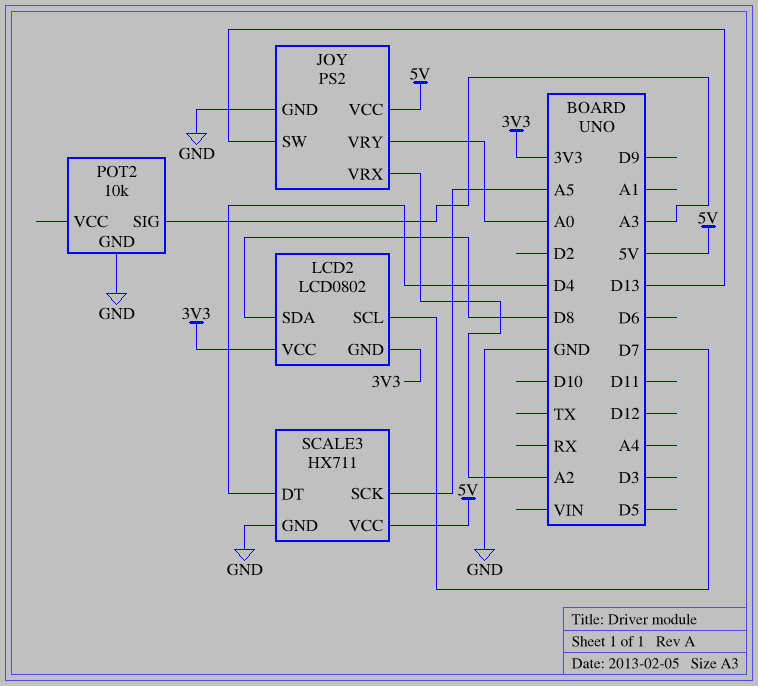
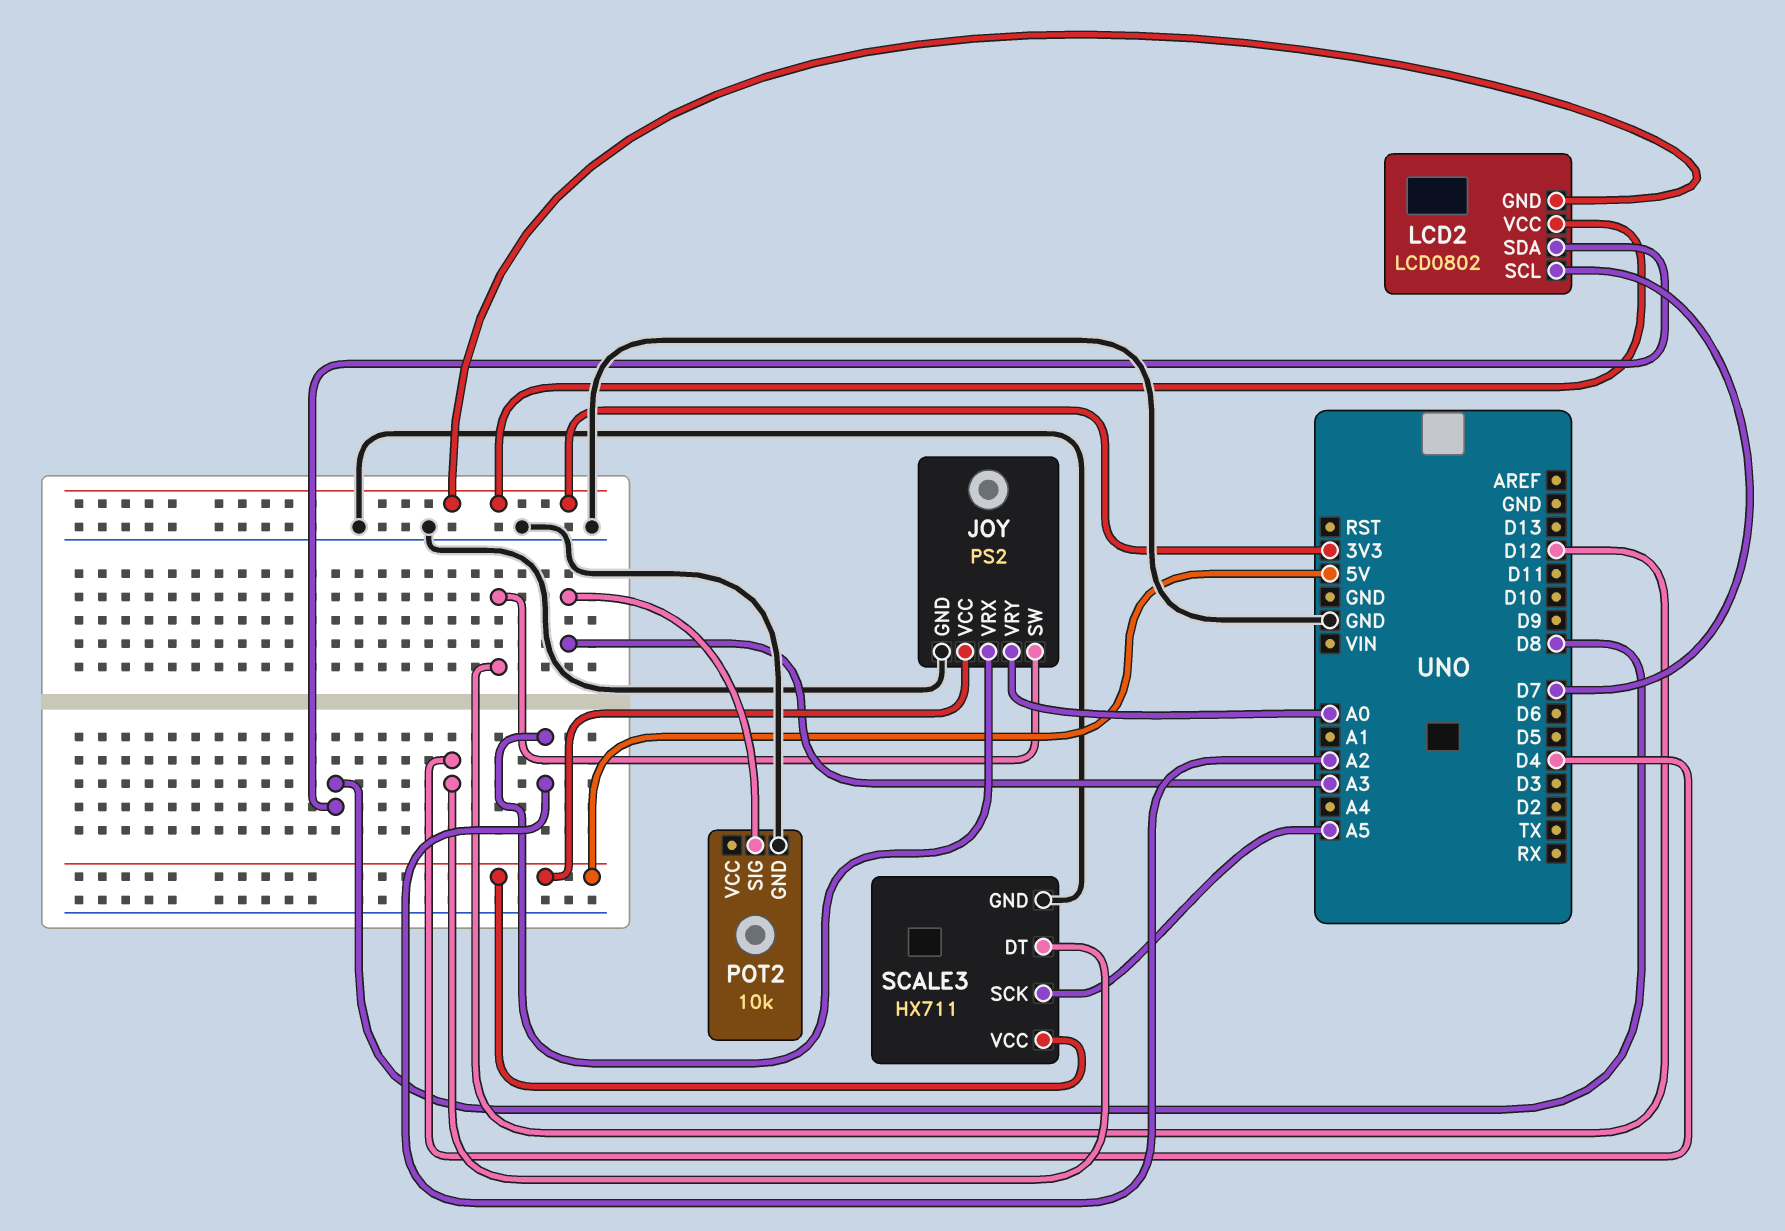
JOY pin SW: D13 -> D12

